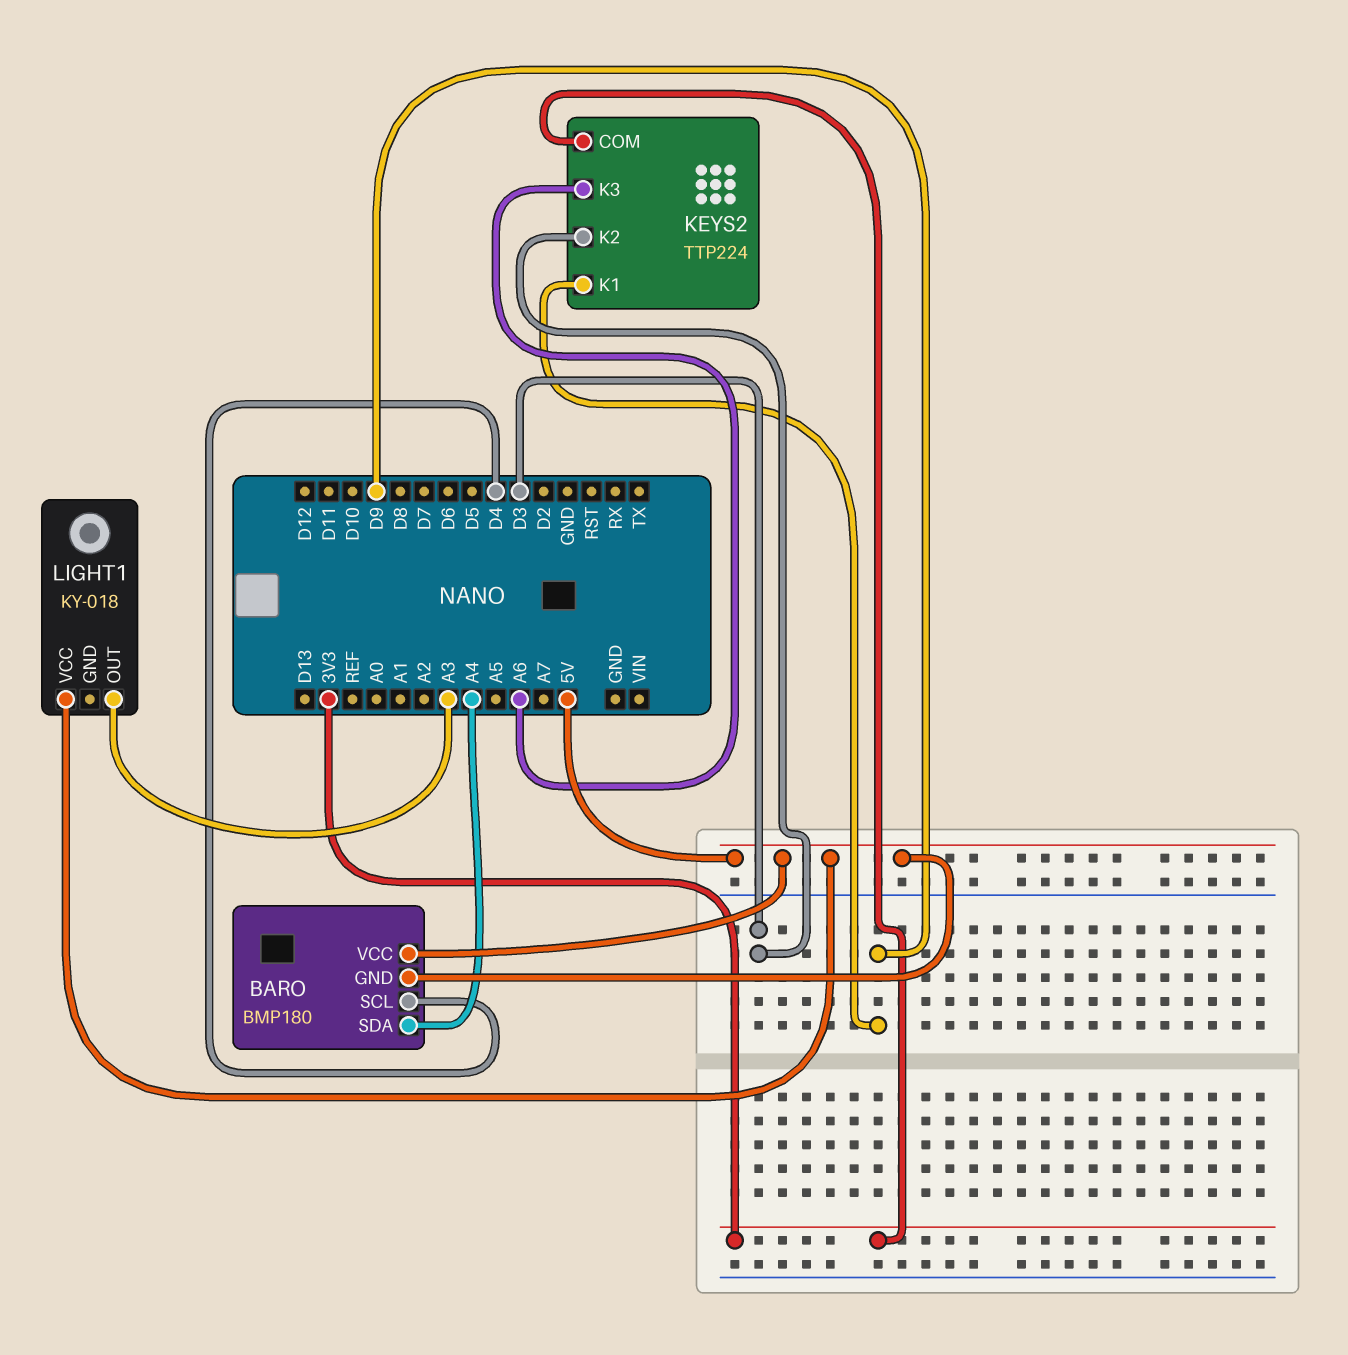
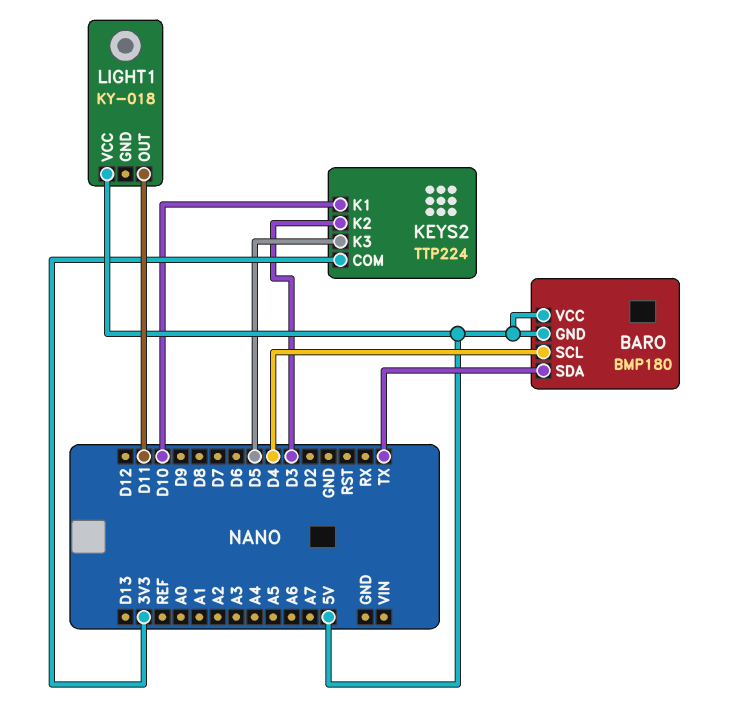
BARO pin SDA: A4 -> TX
KEYS2 pin K1: D9 -> D10
KEYS2 pin K3: A6 -> D5
LIGHT1 pin OUT: A3 -> D11

